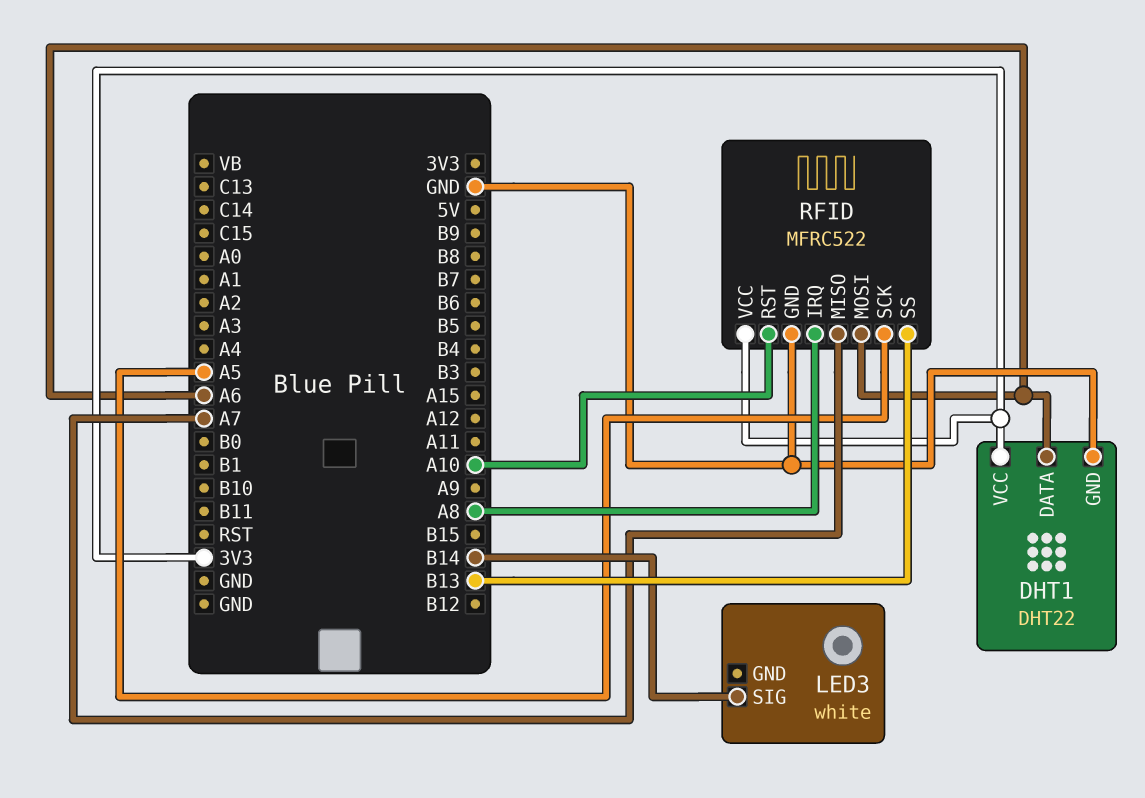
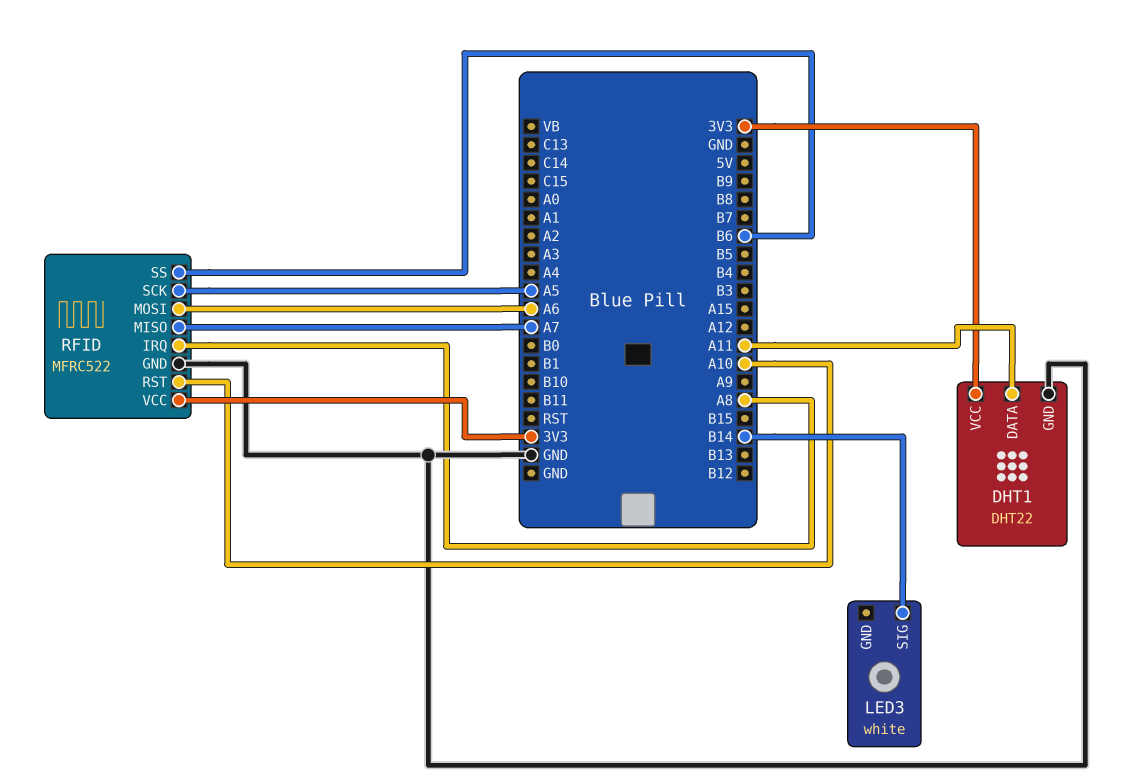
DHT1 pin DATA: A6 -> A11
RFID pin SS: B13 -> B6

